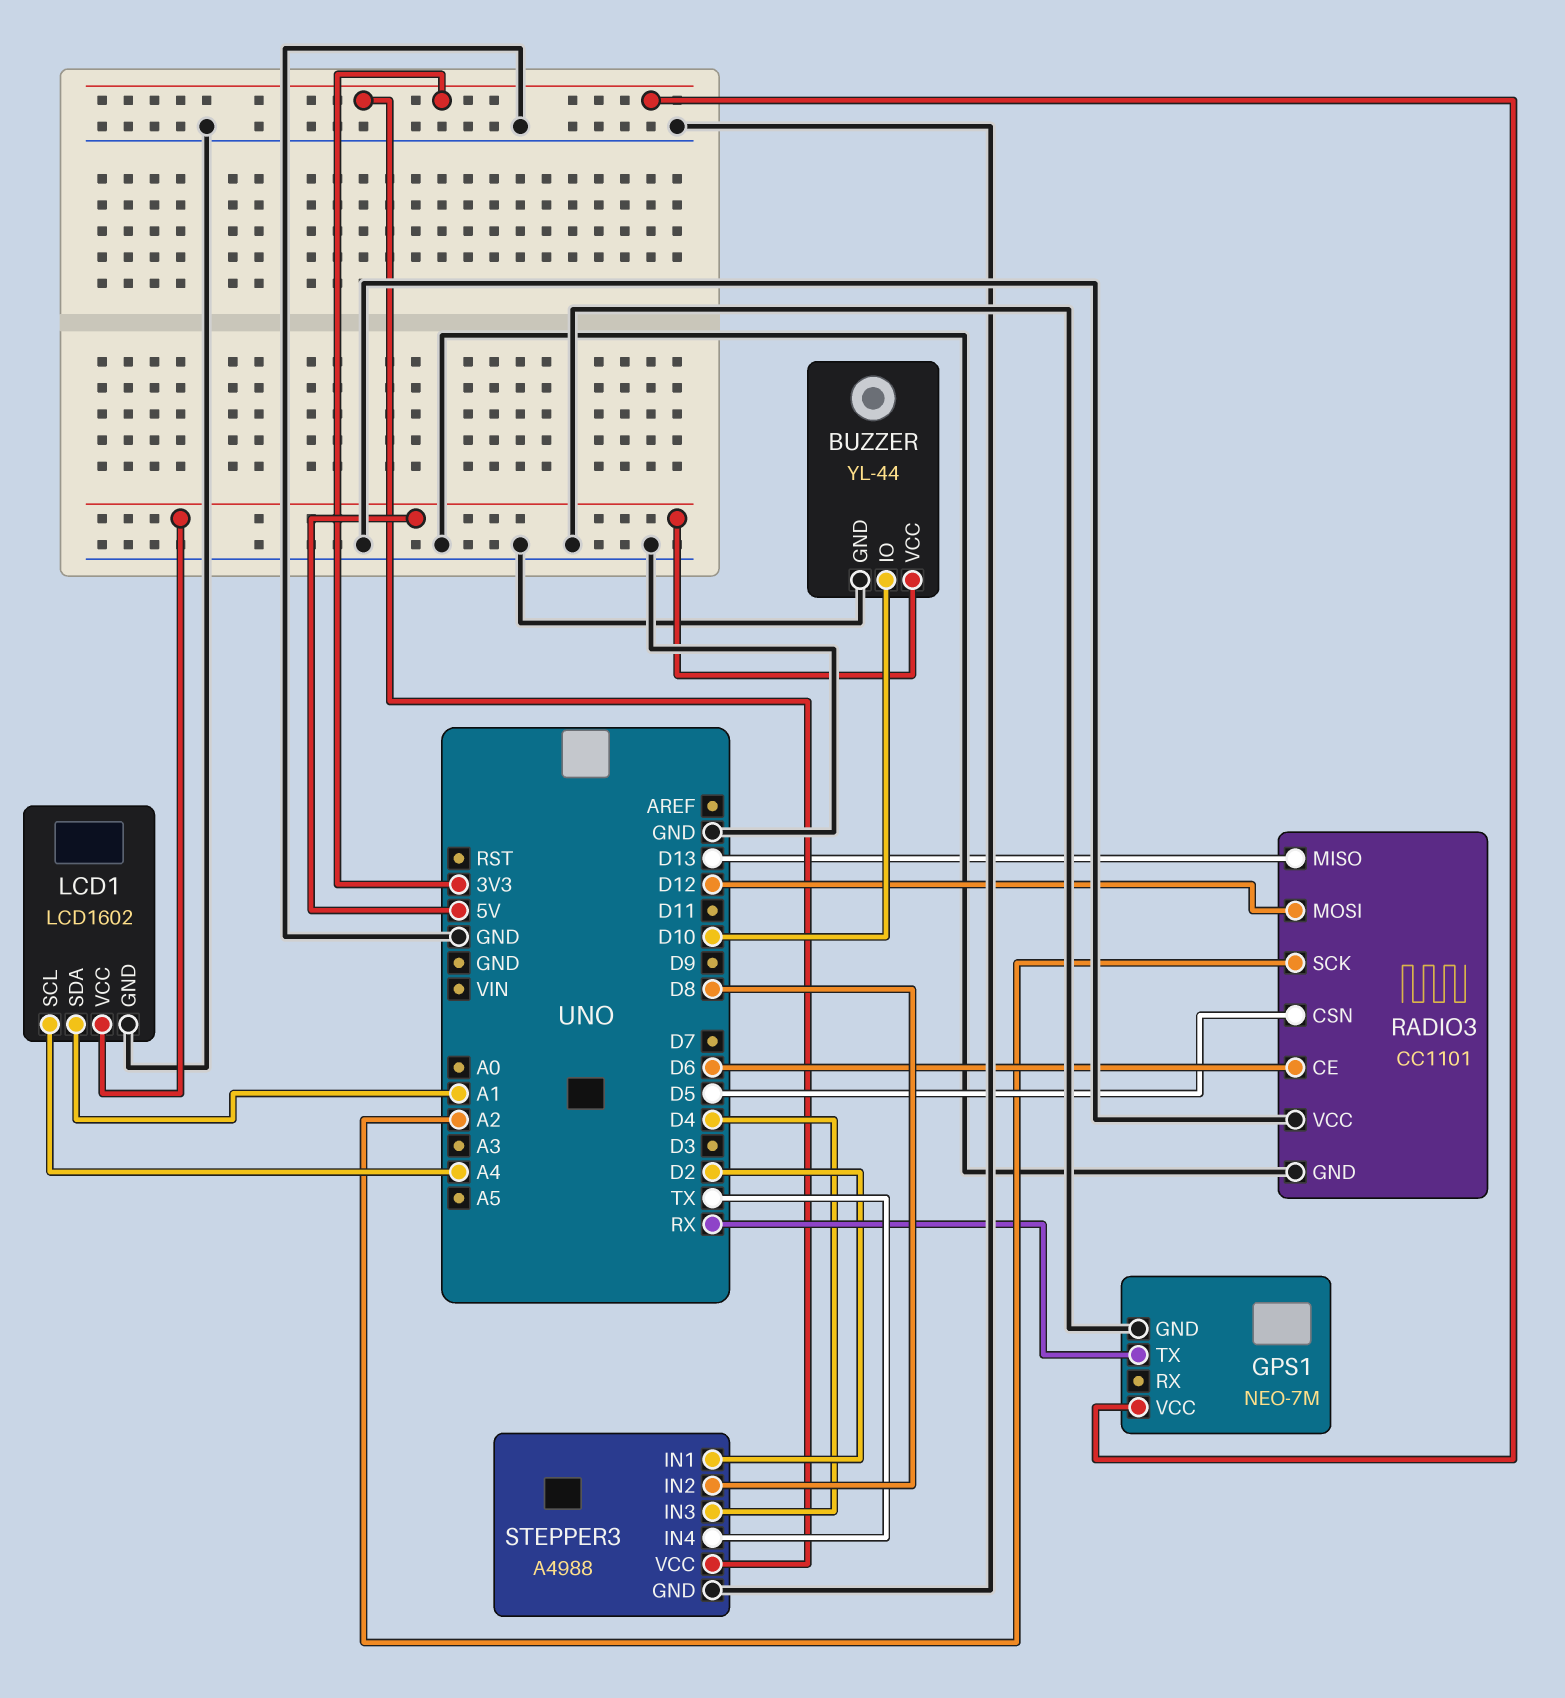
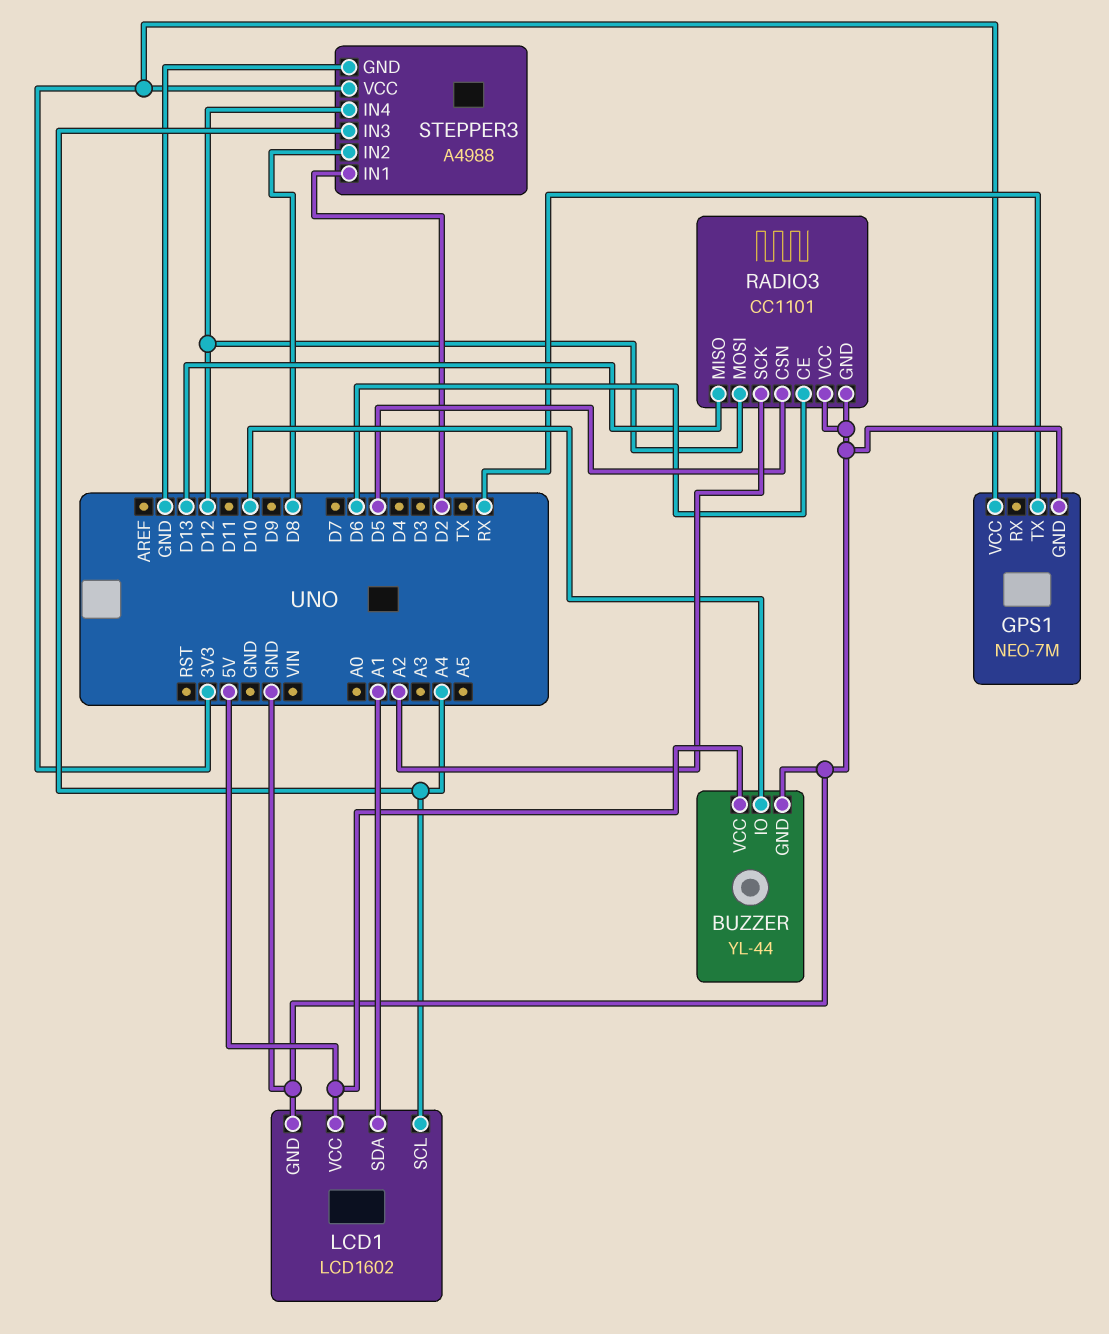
STEPPER3 pin IN3: D4 -> A4
STEPPER3 pin IN4: TX -> D12

